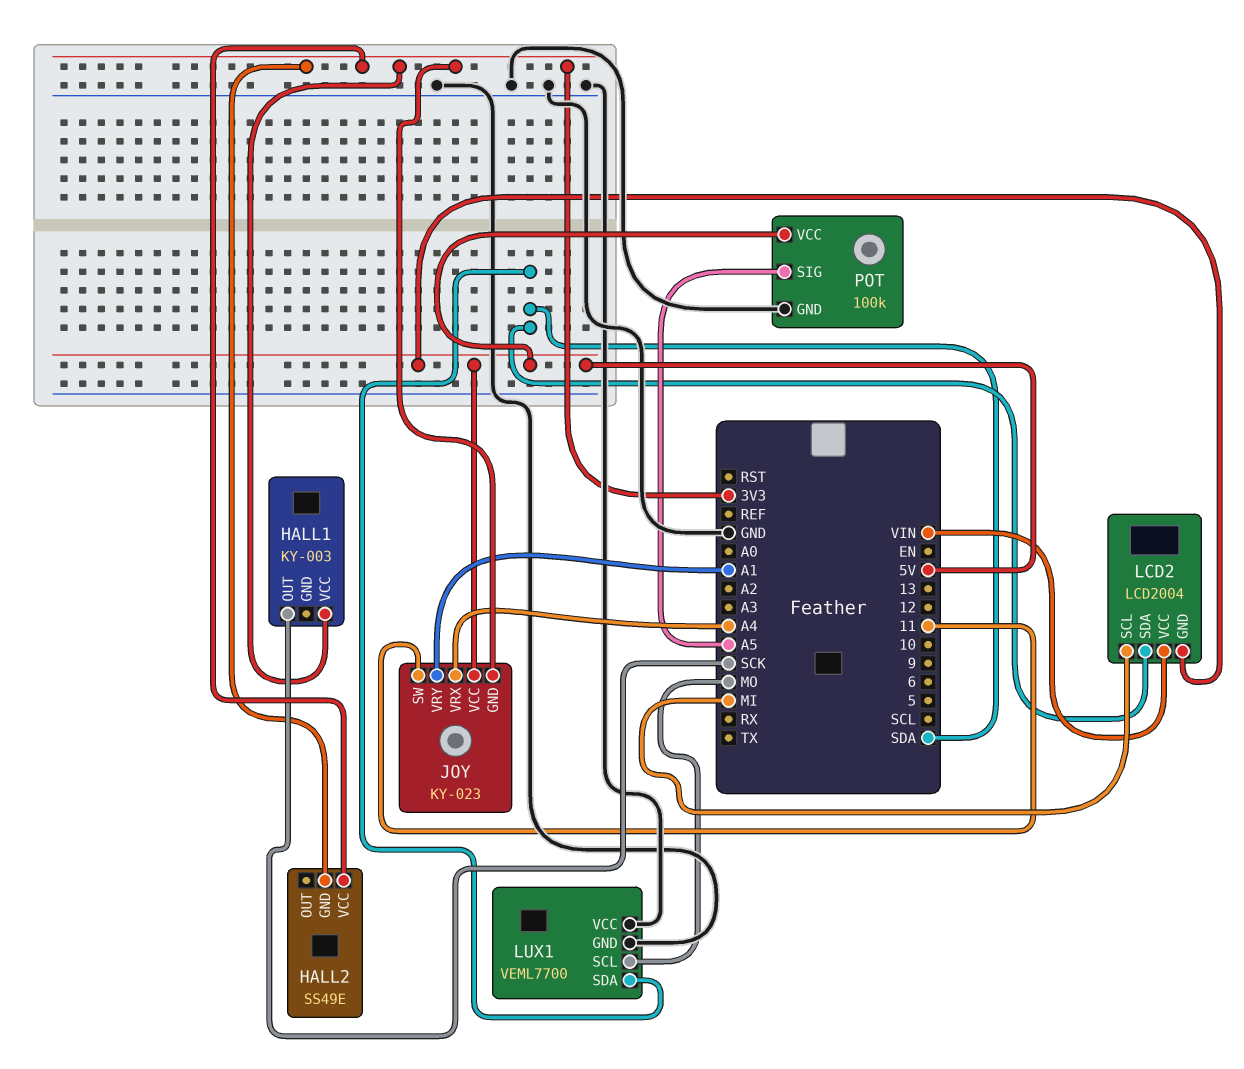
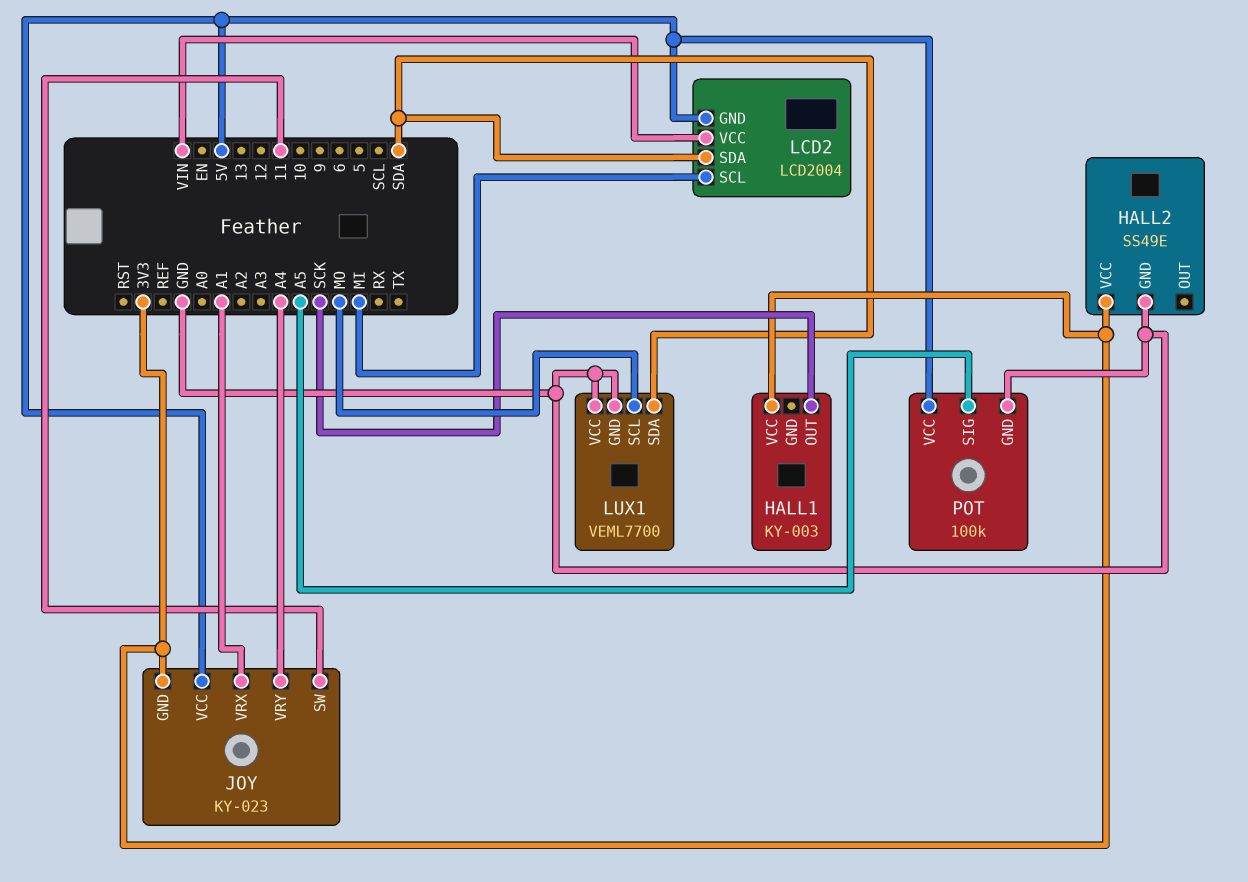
HALL2 pin GND: 3V3 -> GND
JOY pin VRX: A4 -> A1
JOY pin VRY: A1 -> A4

